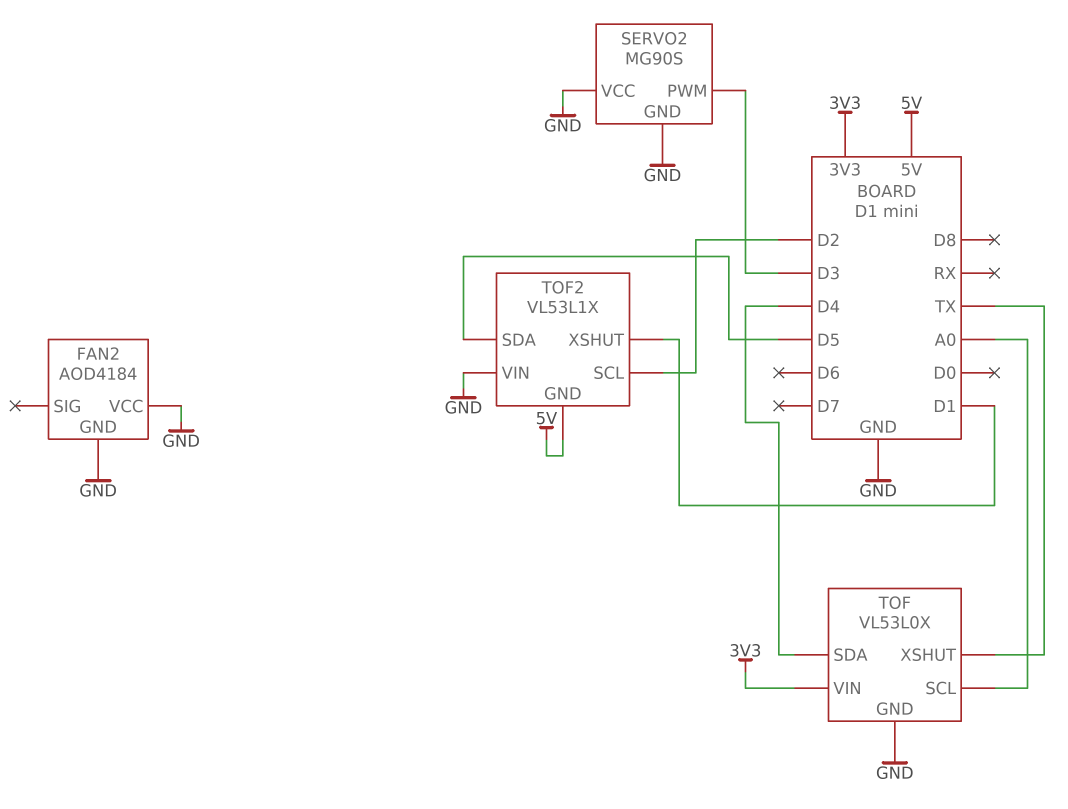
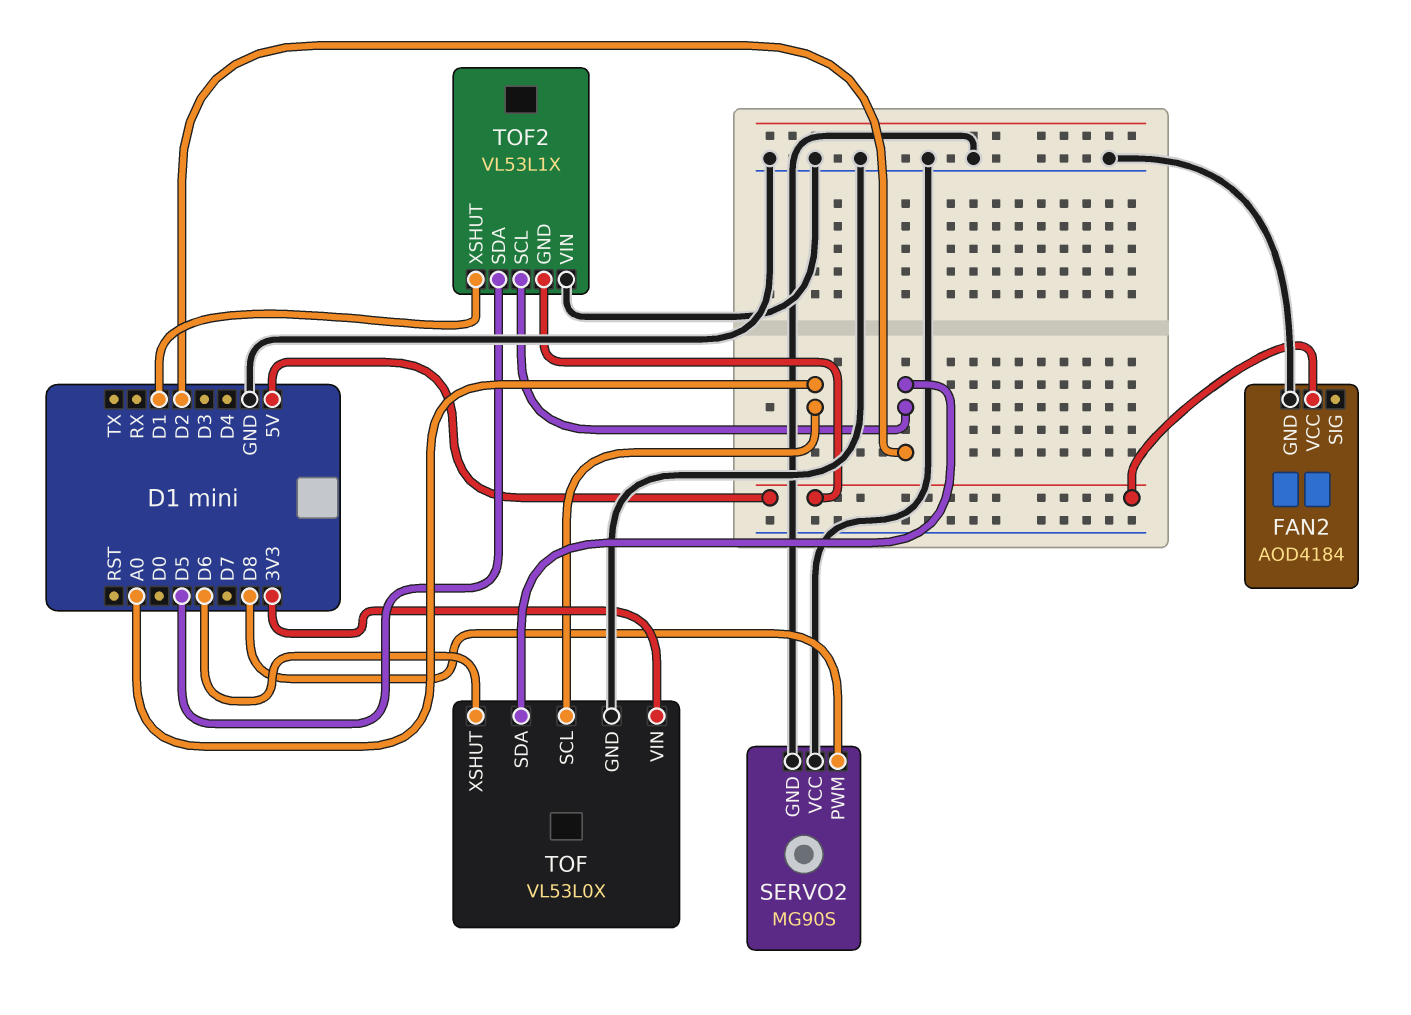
FAN2 pin VCC: GND -> 5V
SERVO2 pin PWM: D3 -> D8
TOF pin SDA: D4 -> D2
TOF pin XSHUT: TX -> D6

